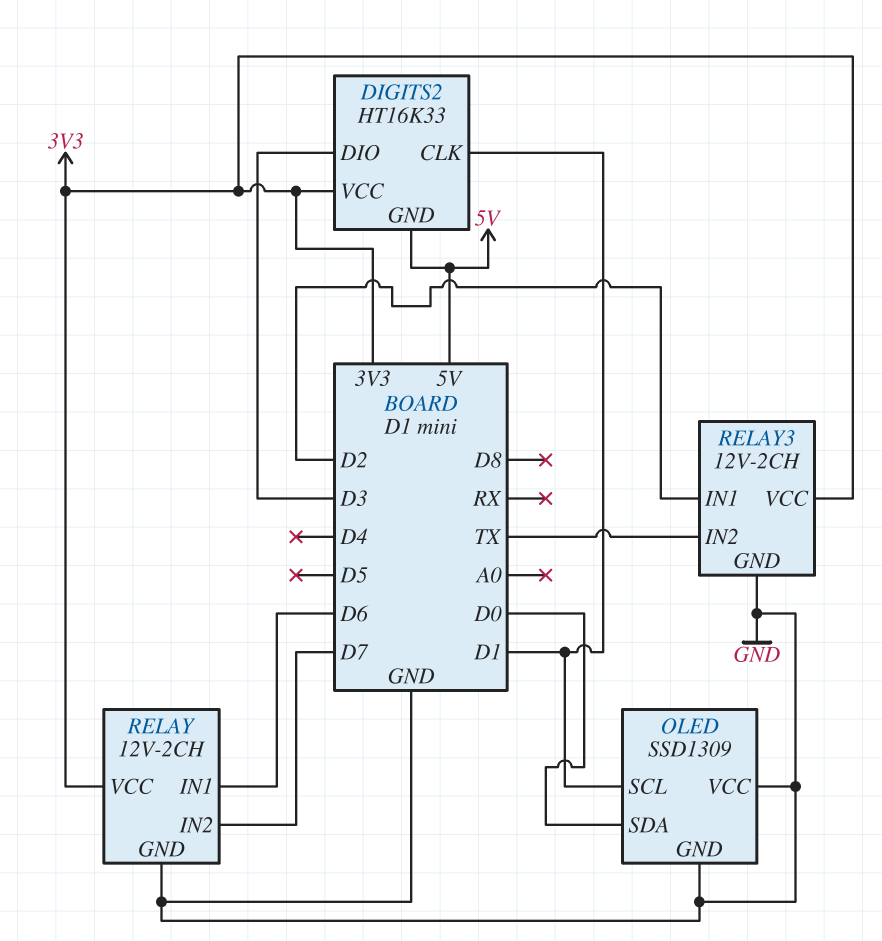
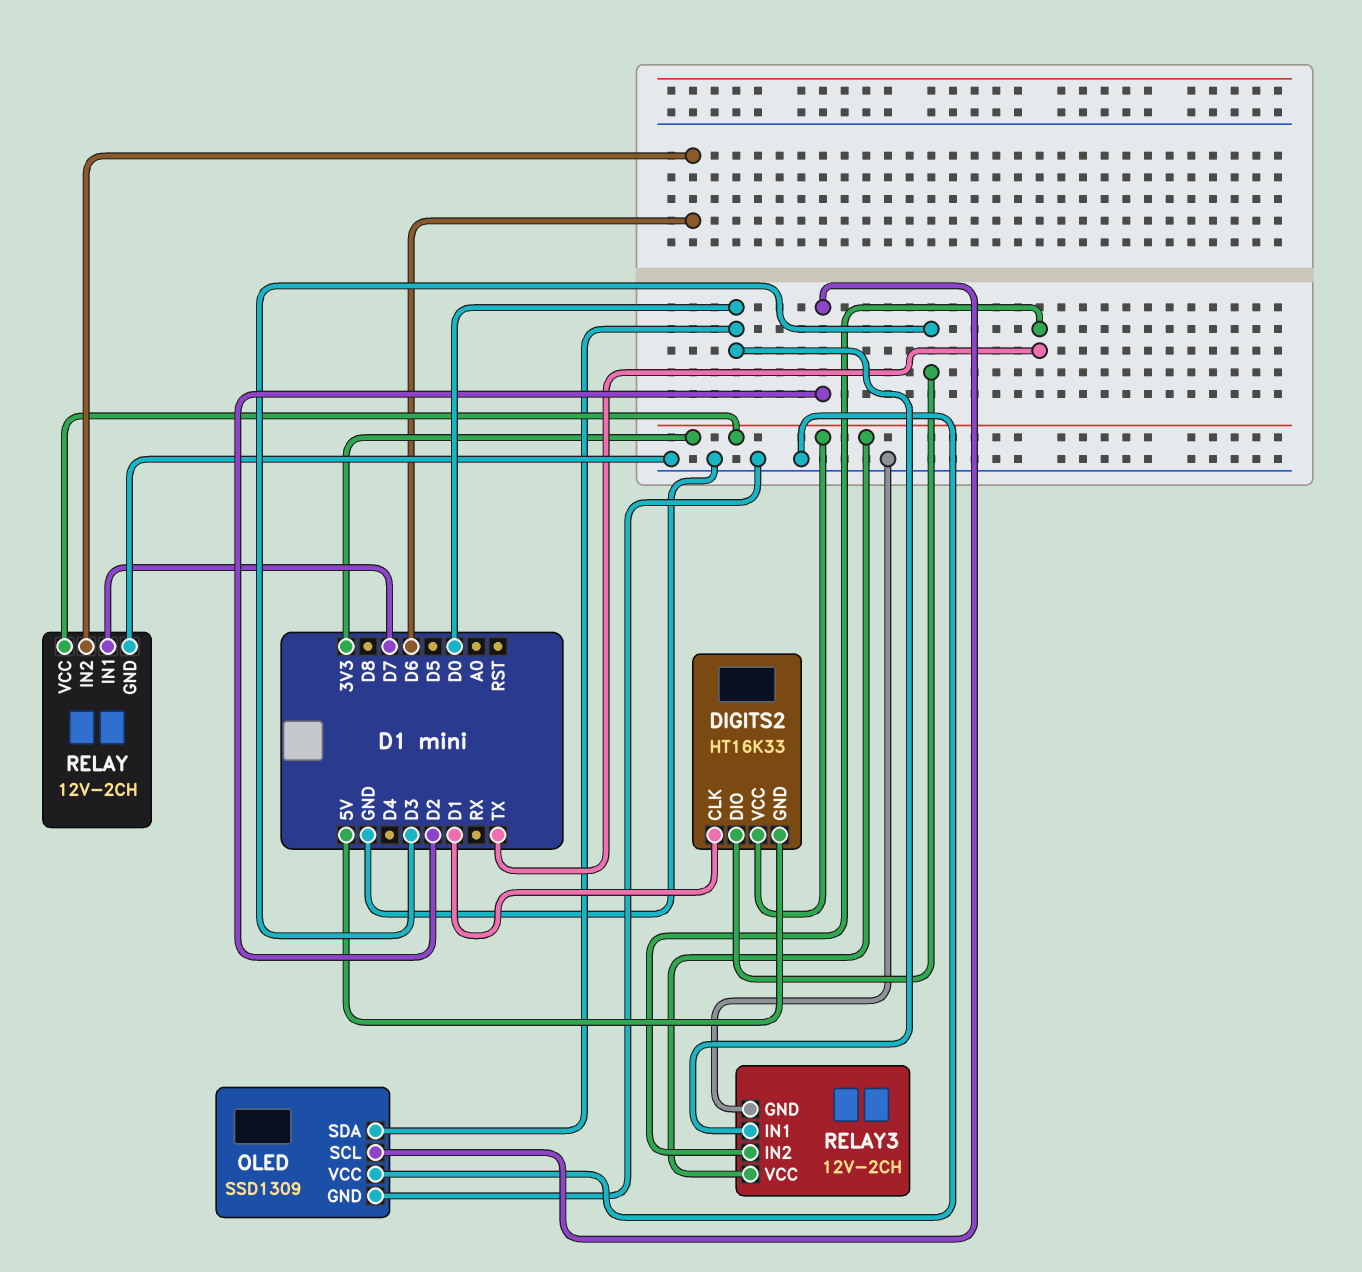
OLED pin SCL: D1 -> D2
RELAY pin IN1: D6 -> D7
RELAY pin IN2: D7 -> D6
RELAY3 pin IN1: D2 -> D0

